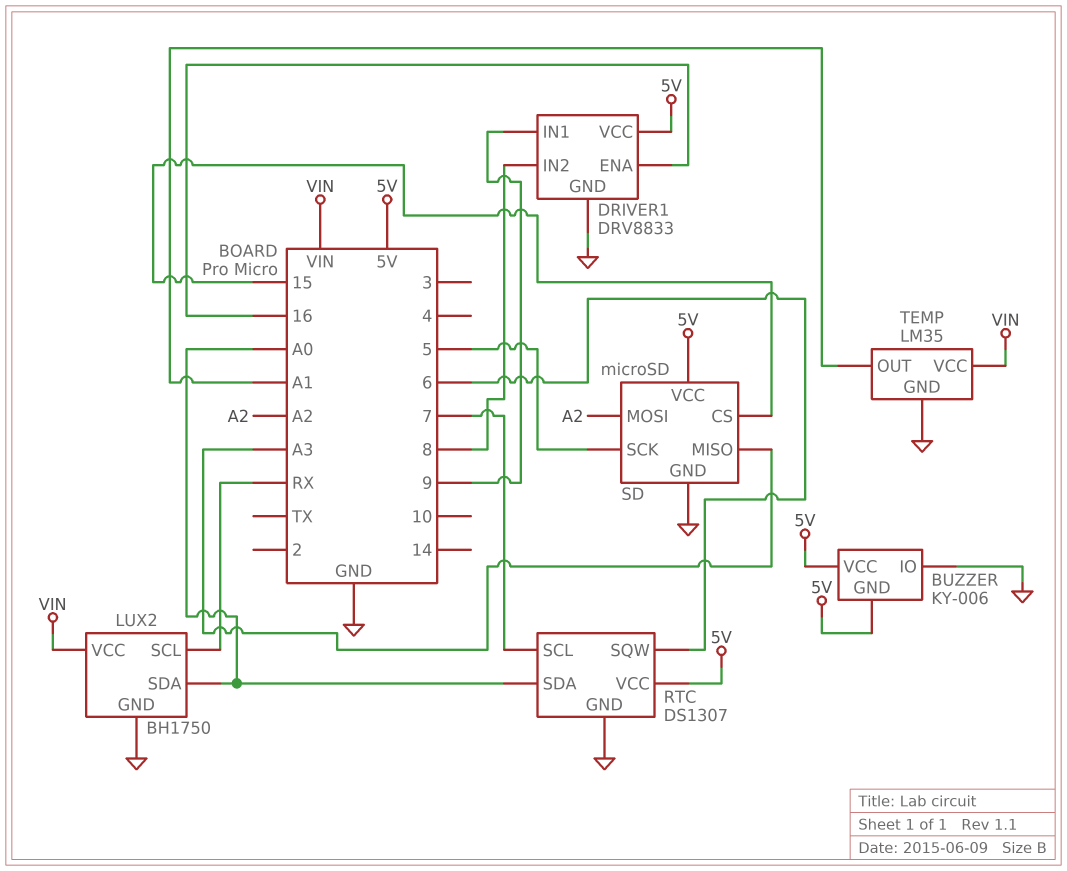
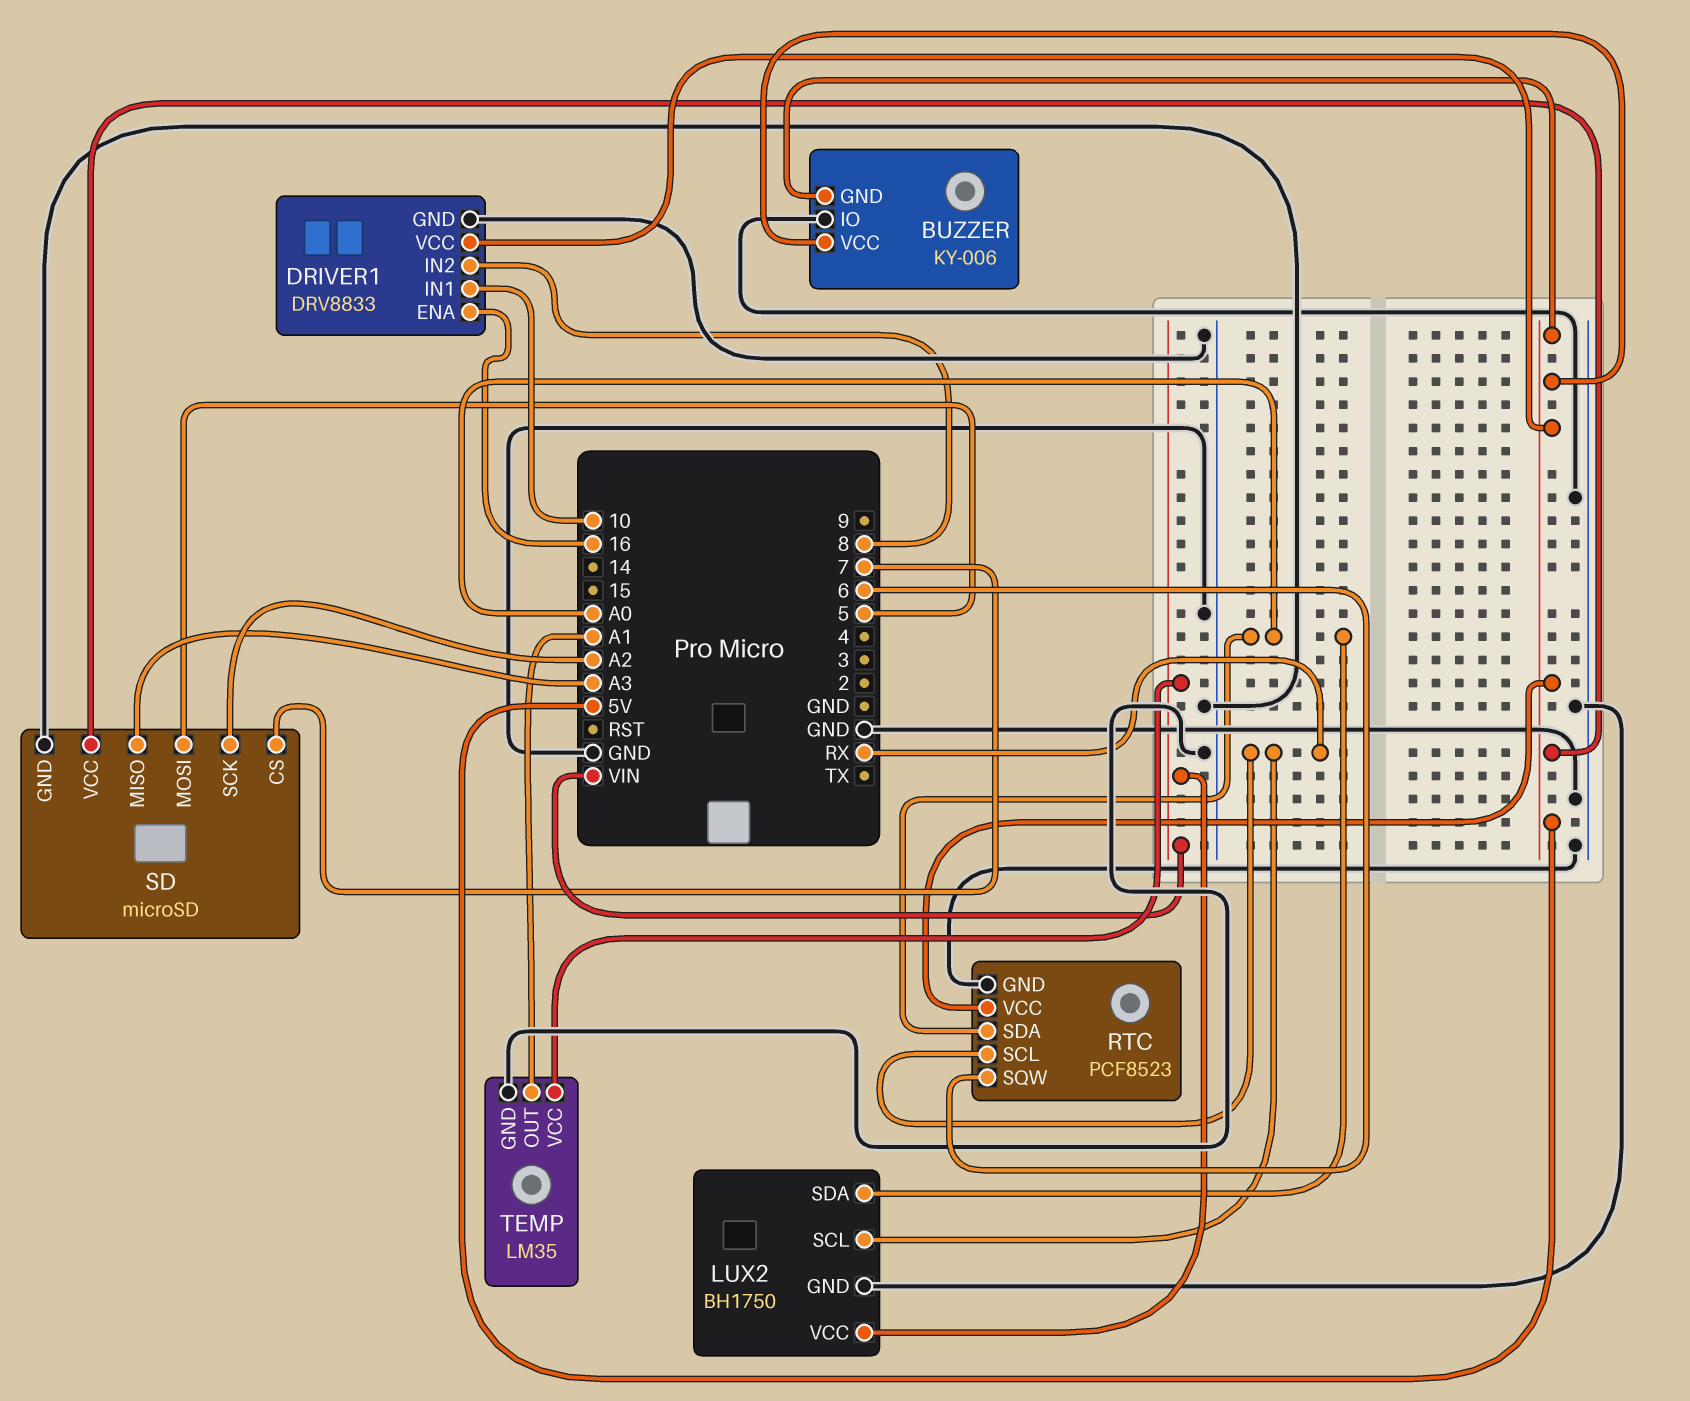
DRIVER1 pin IN1: 9 -> 10
RTC: DS1307 -> PCF8523
RTC pin SCL: 7 -> RX
SD pin CS: 15 -> 7
SD pin MOSI: A2 -> 5
SD pin SCK: 5 -> A2

